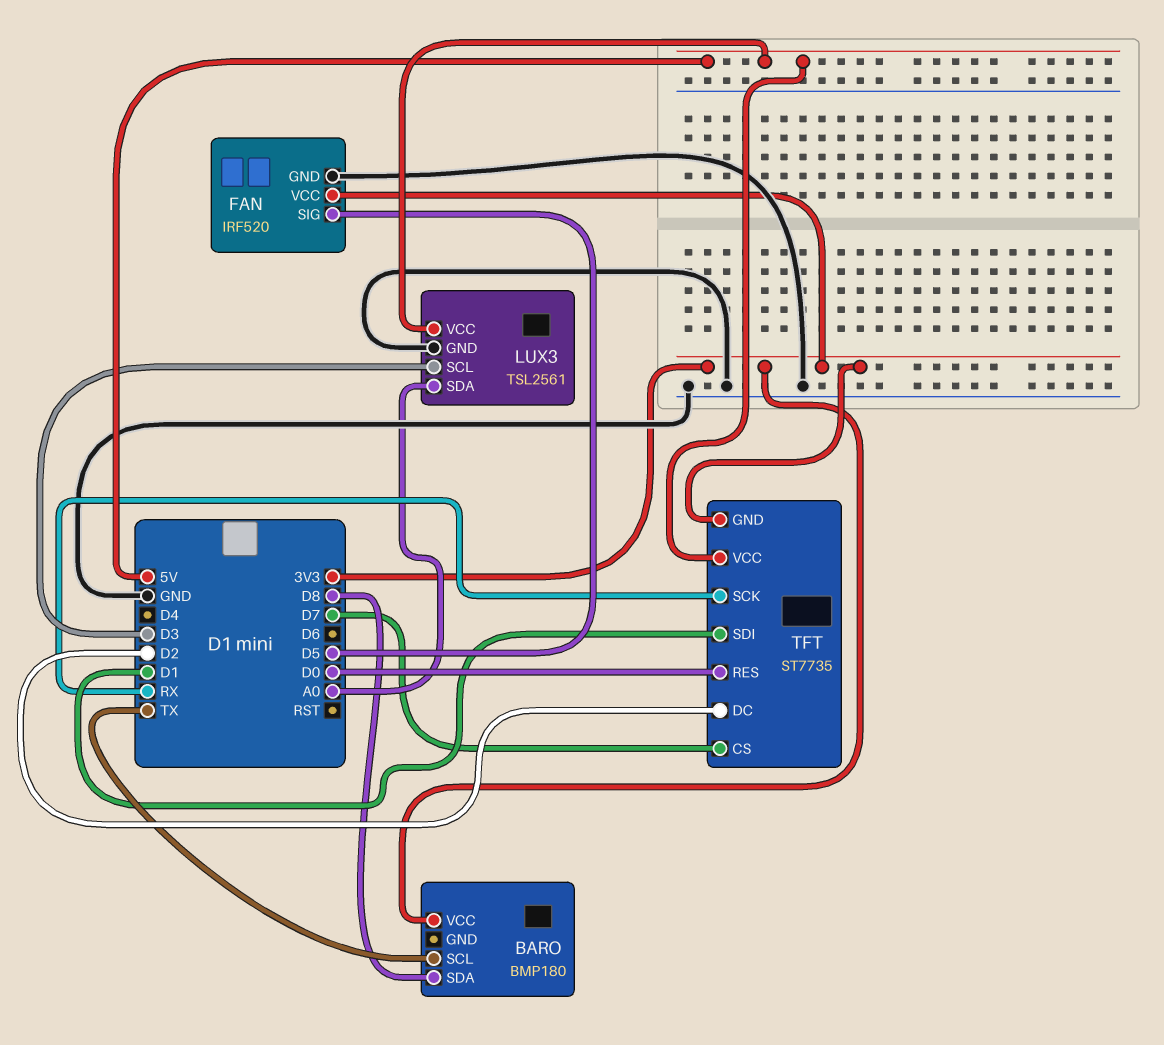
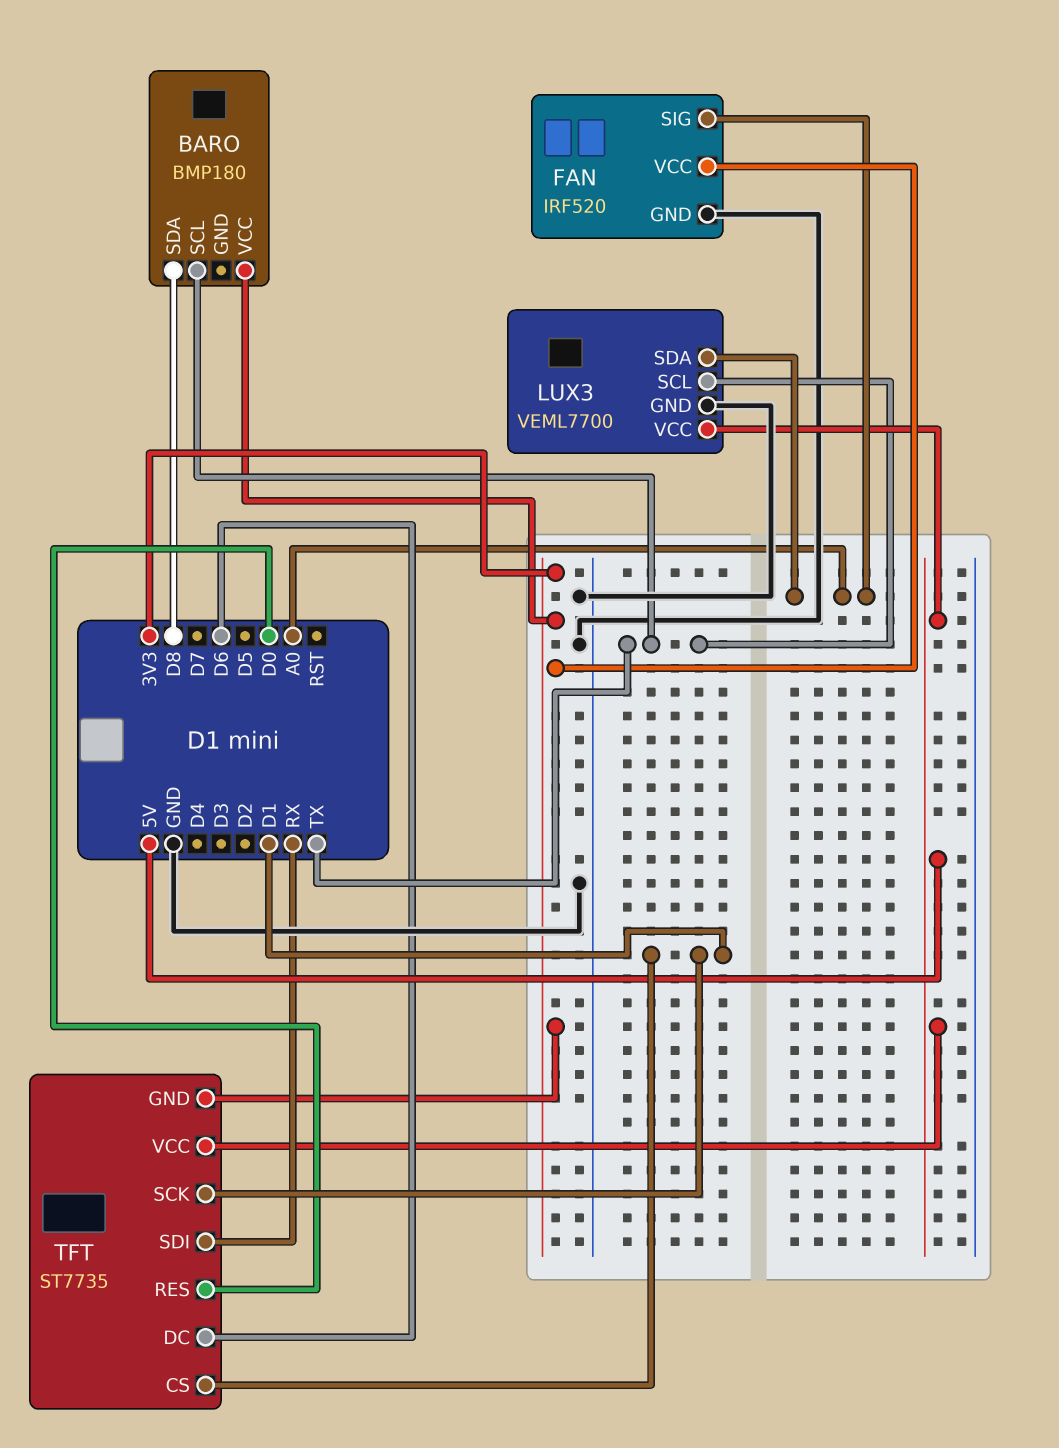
FAN pin SIG: D5 -> A0
LUX3: TSL2561 -> VEML7700
LUX3 pin SCL: D3 -> TX
TFT pin CS: D7 -> D1
TFT pin DC: D2 -> D6
TFT pin SCK: RX -> D1
TFT pin SDI: D1 -> RX

